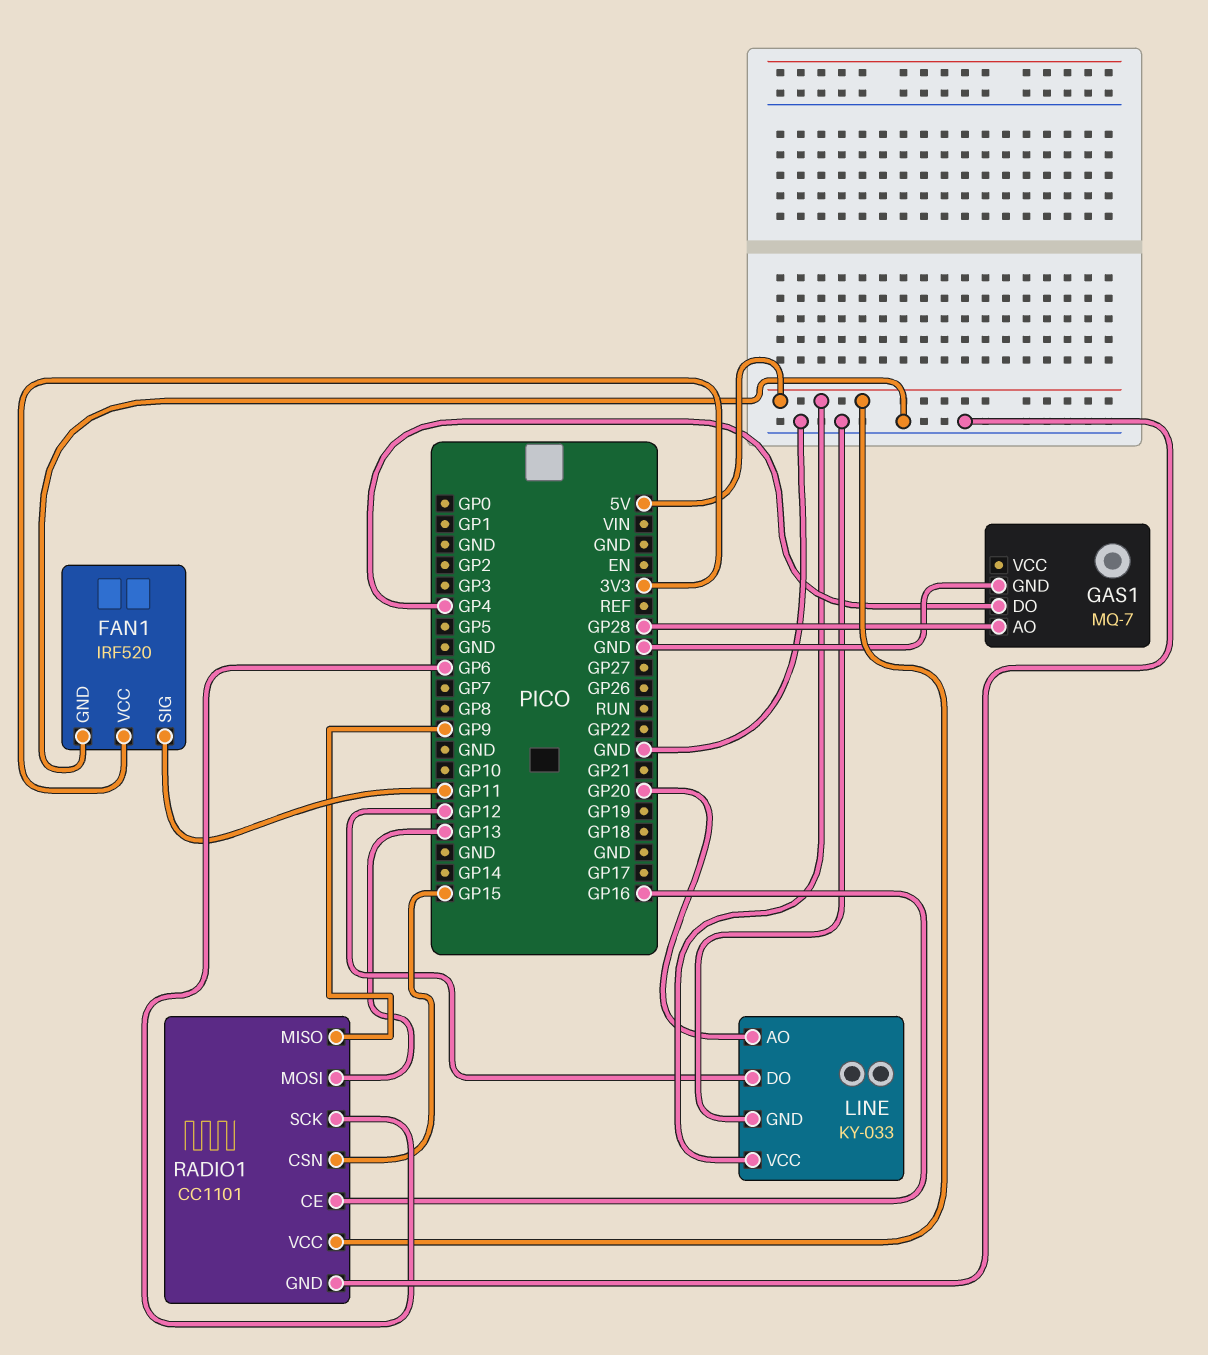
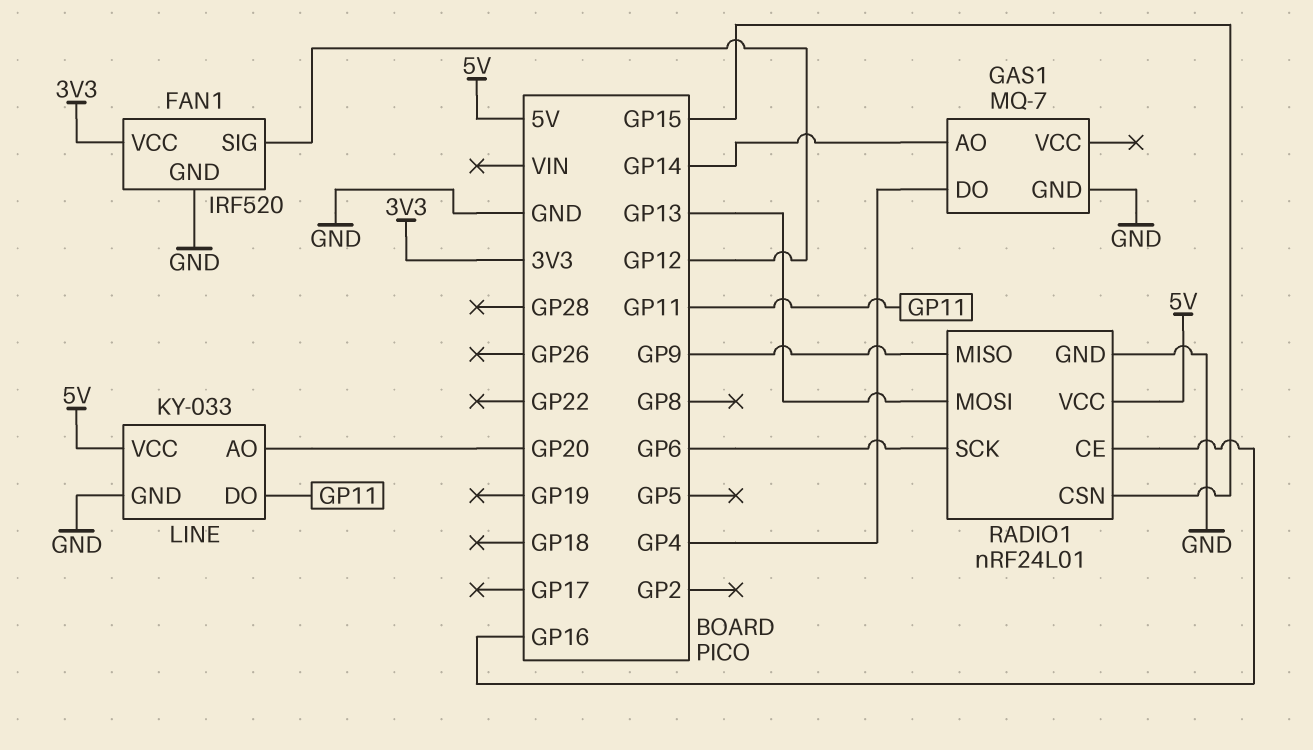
FAN1 pin SIG: GP11 -> GP12
GAS1 pin AO: GP28 -> GP14
LINE pin DO: GP12 -> GP11
RADIO1: CC1101 -> nRF24L01

